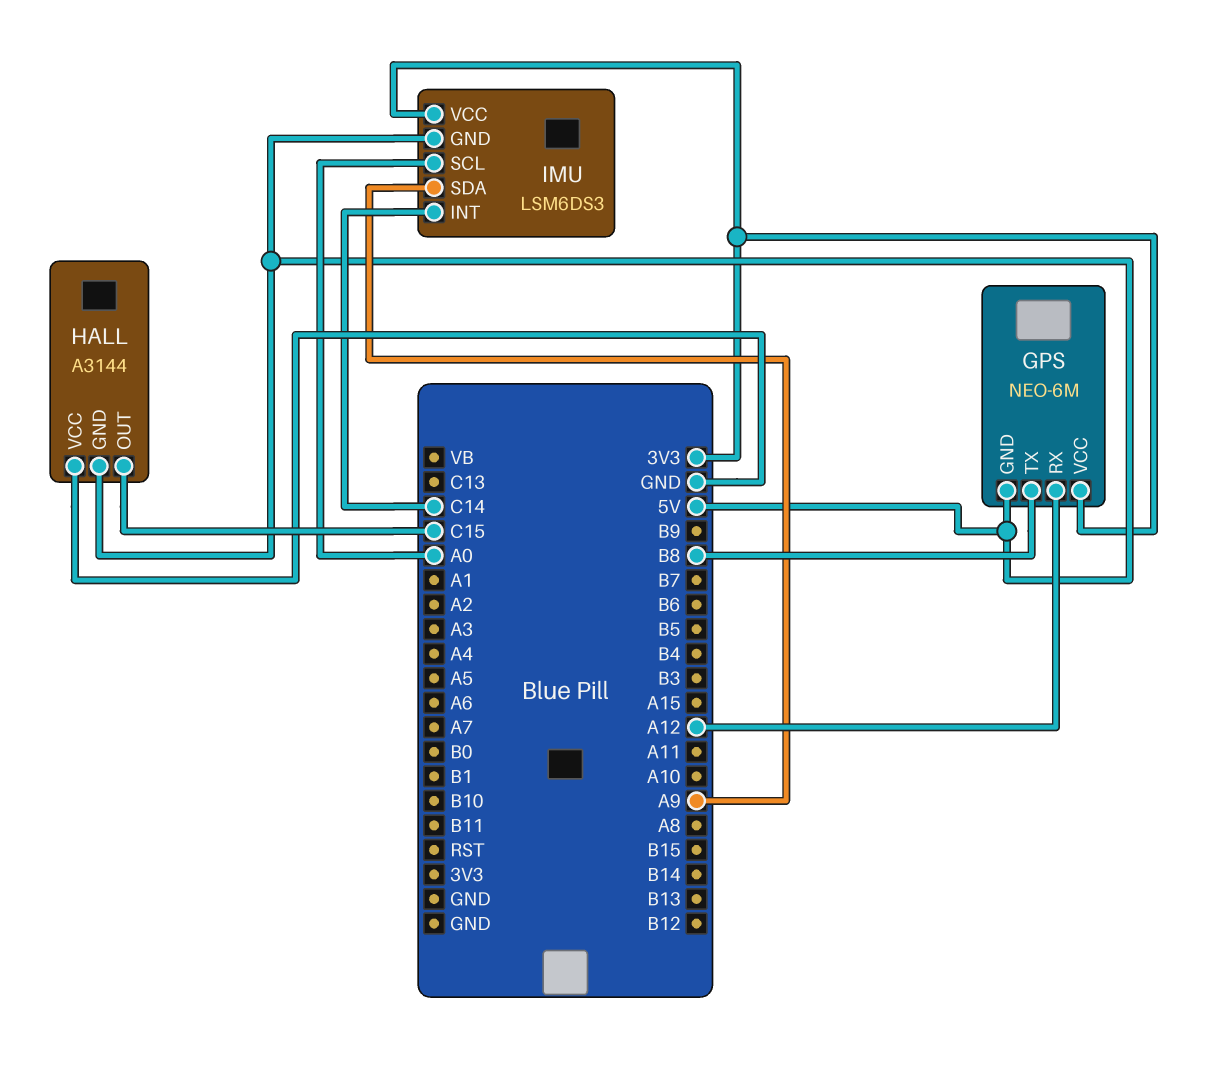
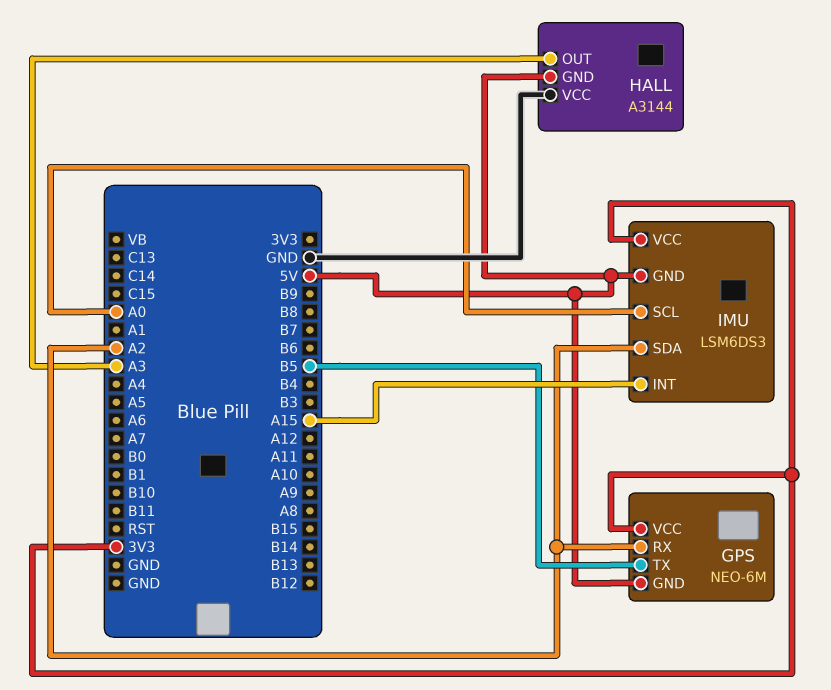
GPS pin RX: A12 -> A2
GPS pin TX: B8 -> B5
HALL pin OUT: C15 -> A3
IMU pin INT: C14 -> A15
IMU pin SDA: A9 -> A2

